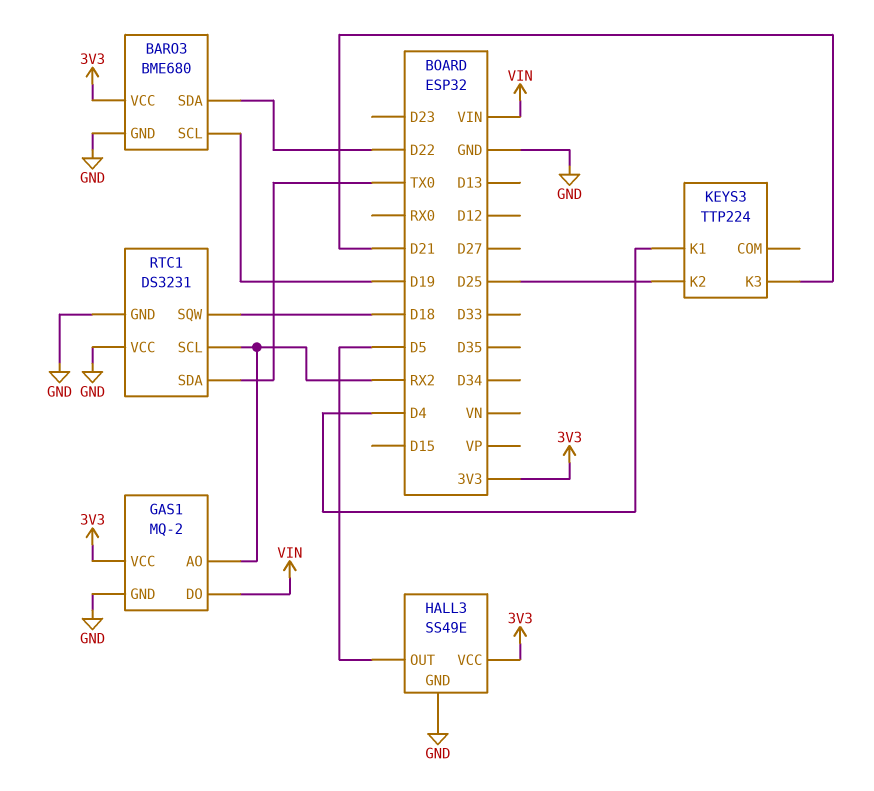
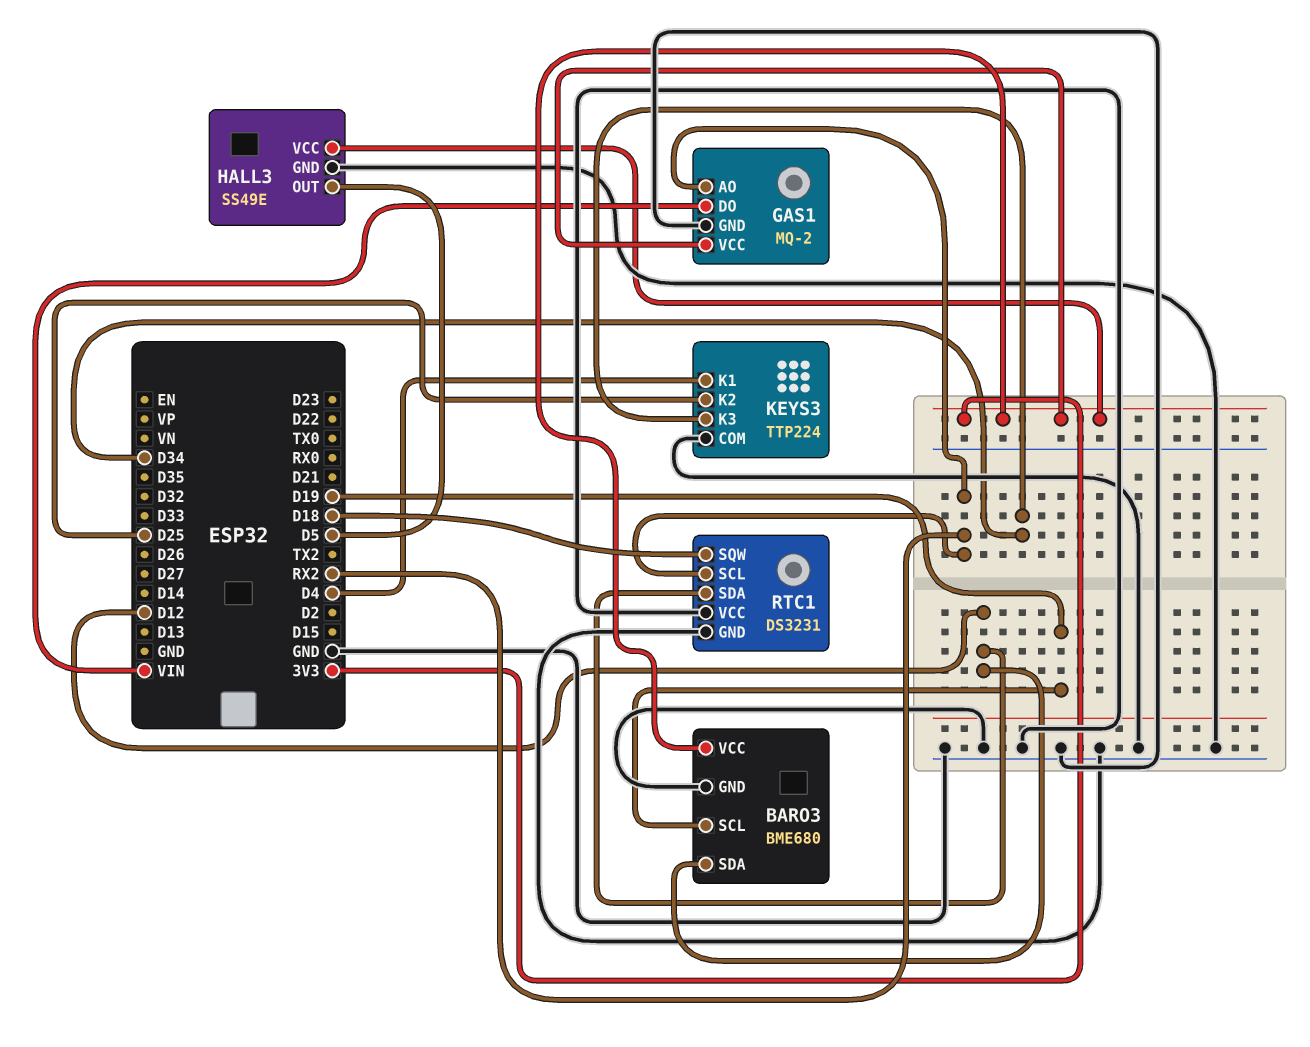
BARO3 pin SDA: D22 -> D12
KEYS3 pin COM: none -> GND
KEYS3 pin K3: D21 -> D34
RTC1 pin SDA: TX0 -> D12

